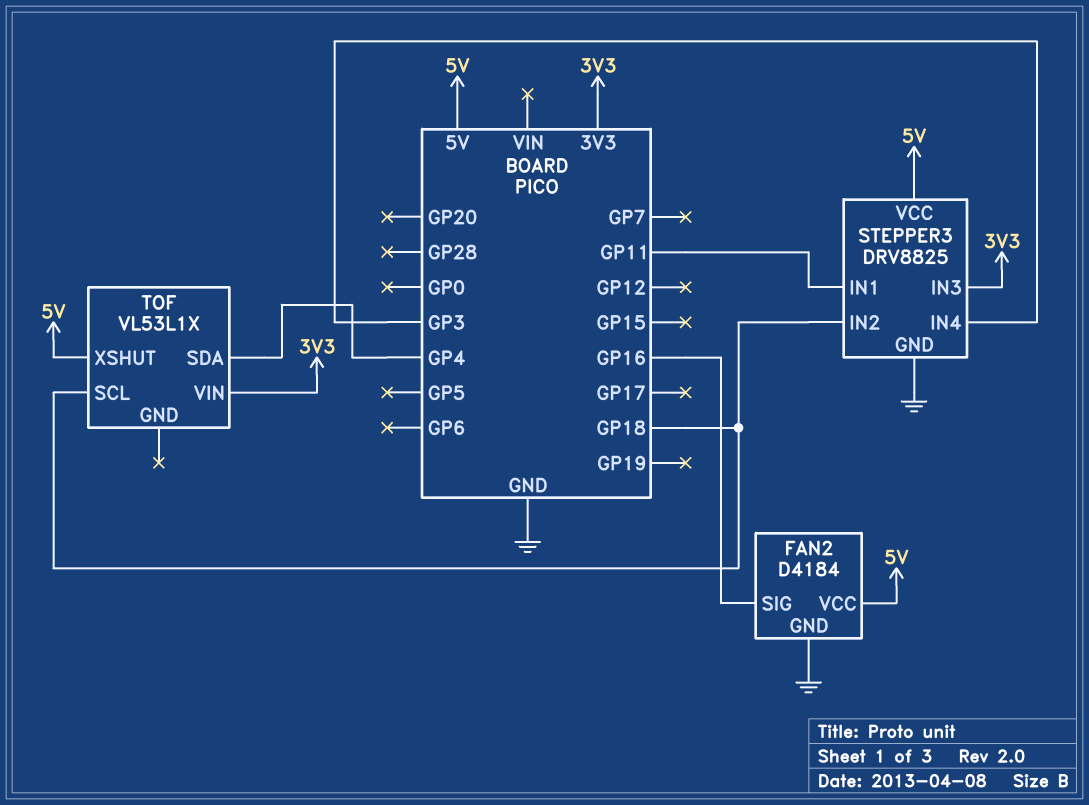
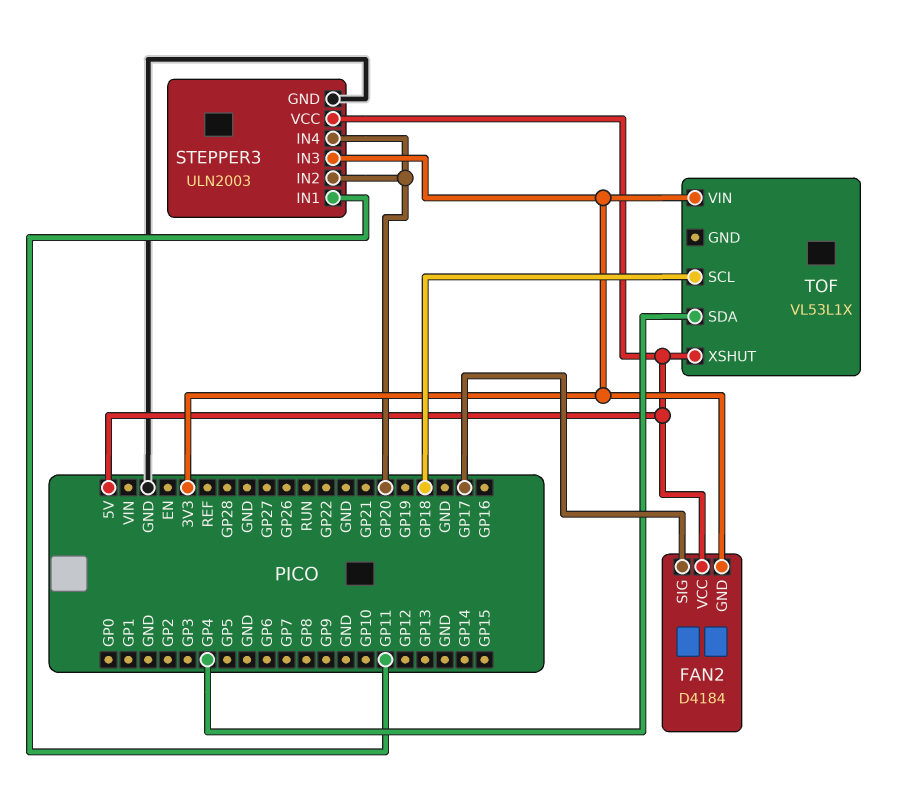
FAN2 pin GND: GND -> 3V3
FAN2 pin SIG: GP16 -> GP17
STEPPER3: DRV8825 -> ULN2003
STEPPER3 pin IN2: GP18 -> GP20
STEPPER3 pin IN4: GP3 -> GP20

